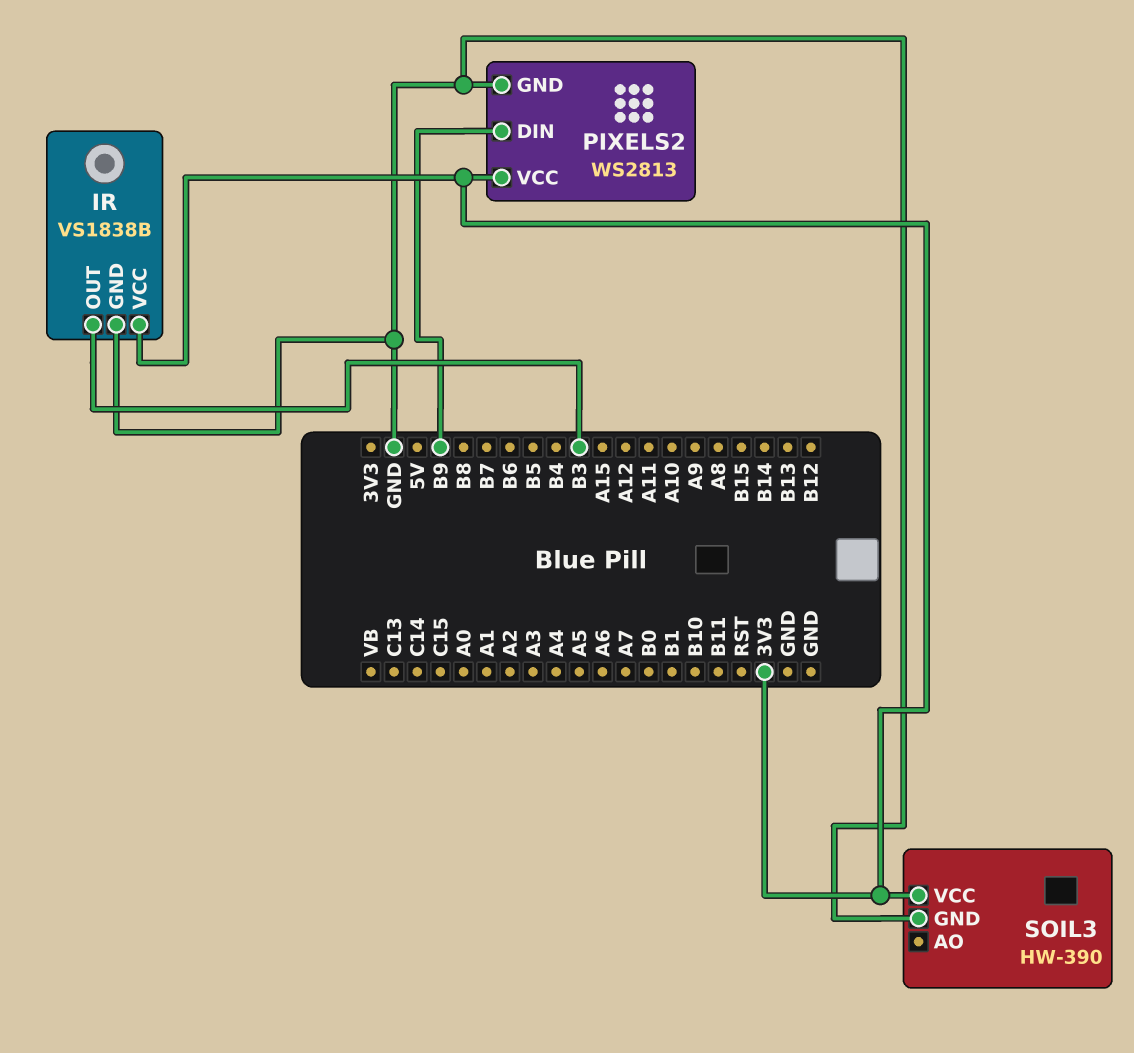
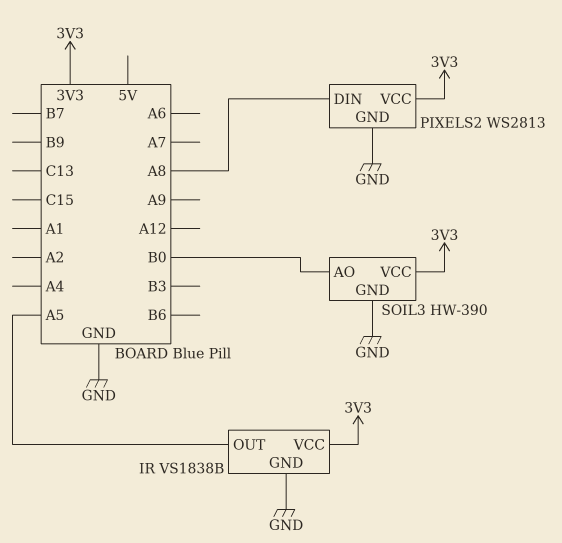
IR pin OUT: B3 -> A5
PIXELS2 pin DIN: B9 -> A8
SOIL3 pin AO: none -> B0

